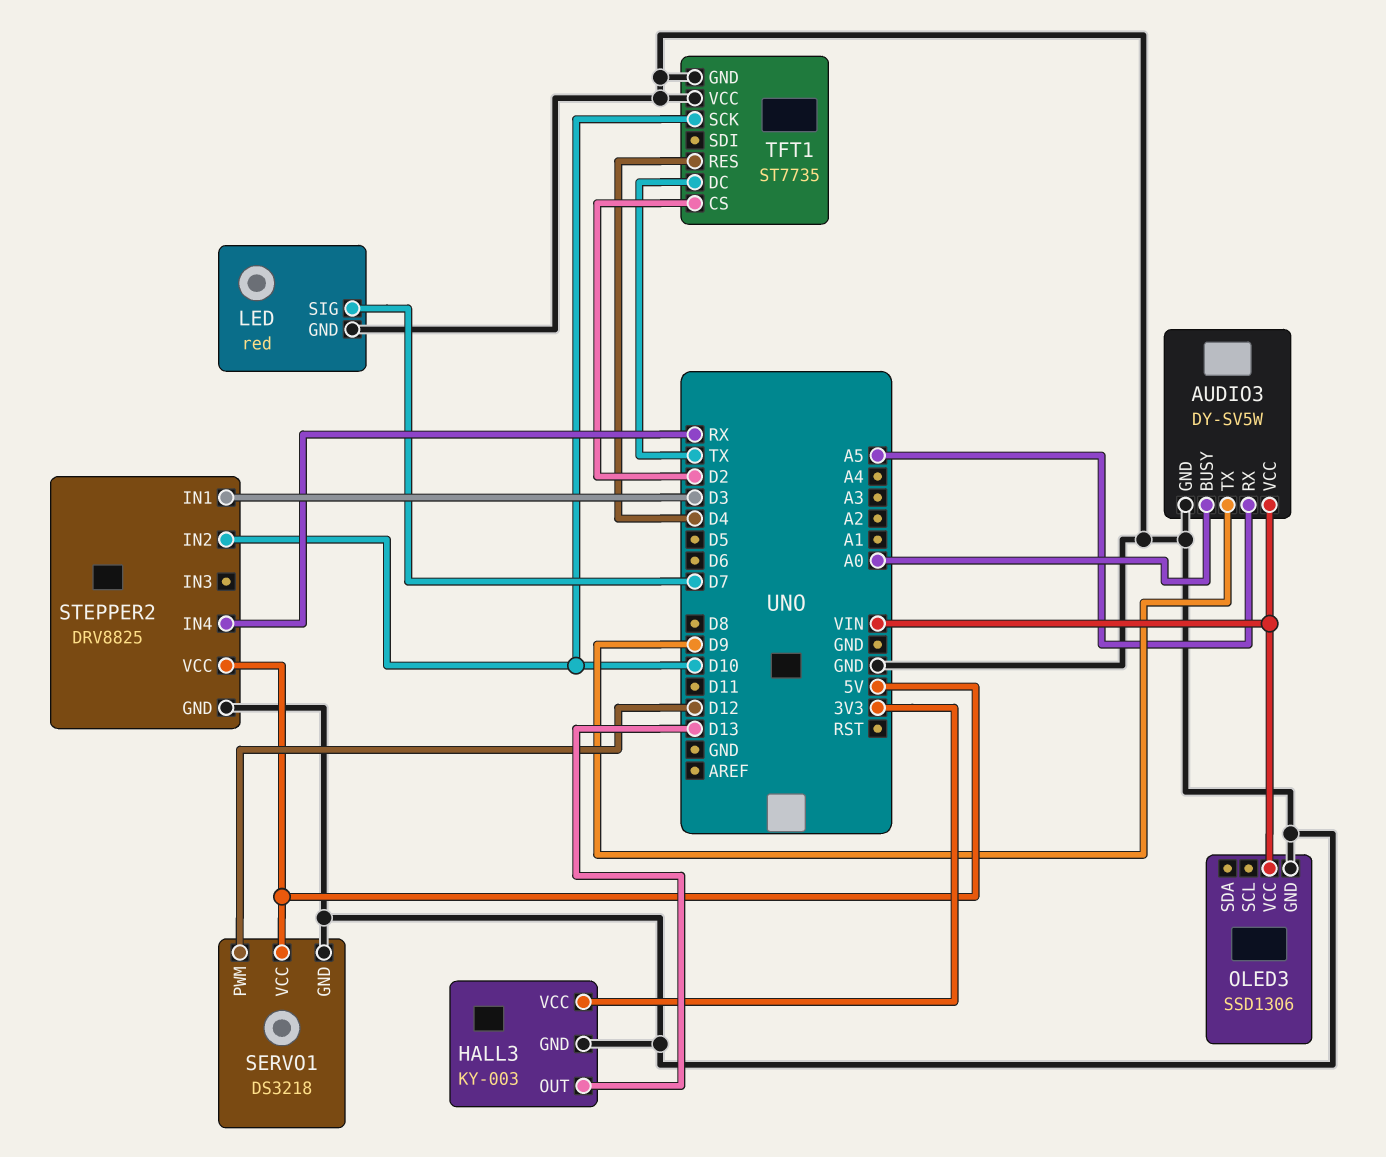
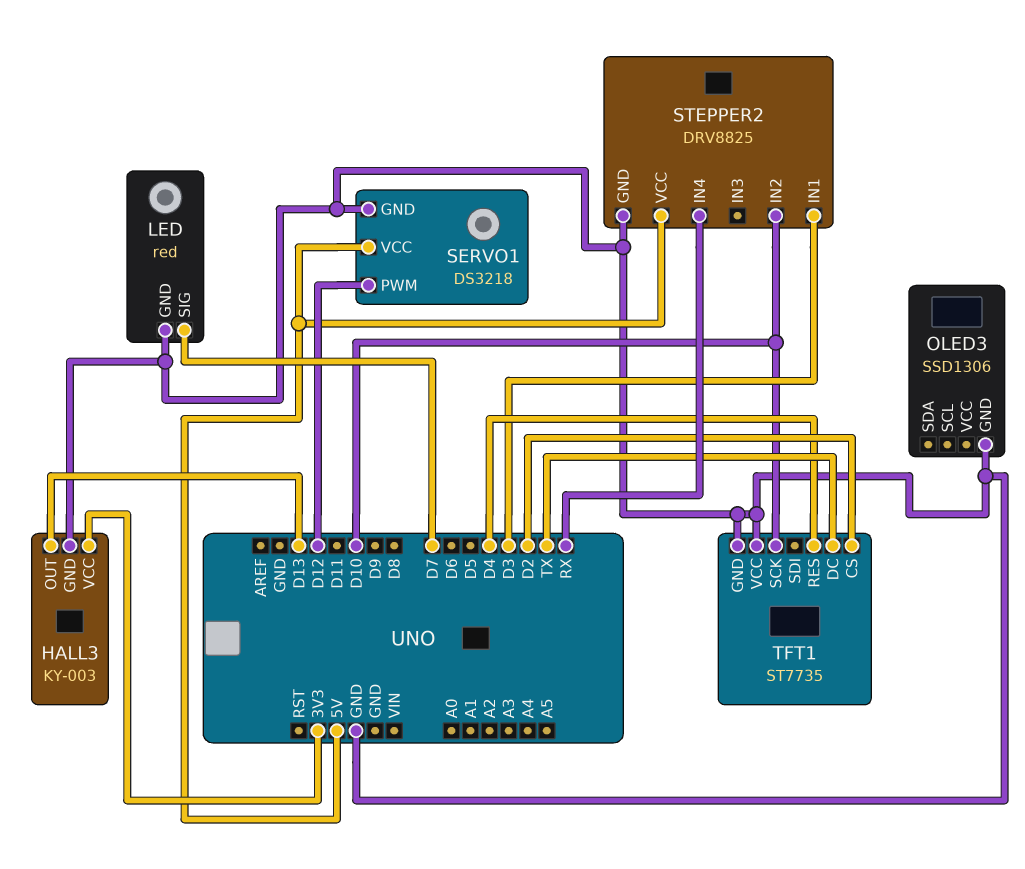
AUDIO3: DY-SV5W -> none
AUDIO3 pin BUSY: A0 -> none
AUDIO3 pin GND: GND -> none
AUDIO3 pin RX: A5 -> none
AUDIO3 pin TX: D9 -> none
AUDIO3 pin VCC: VIN -> none
OLED3 pin VCC: VIN -> none

